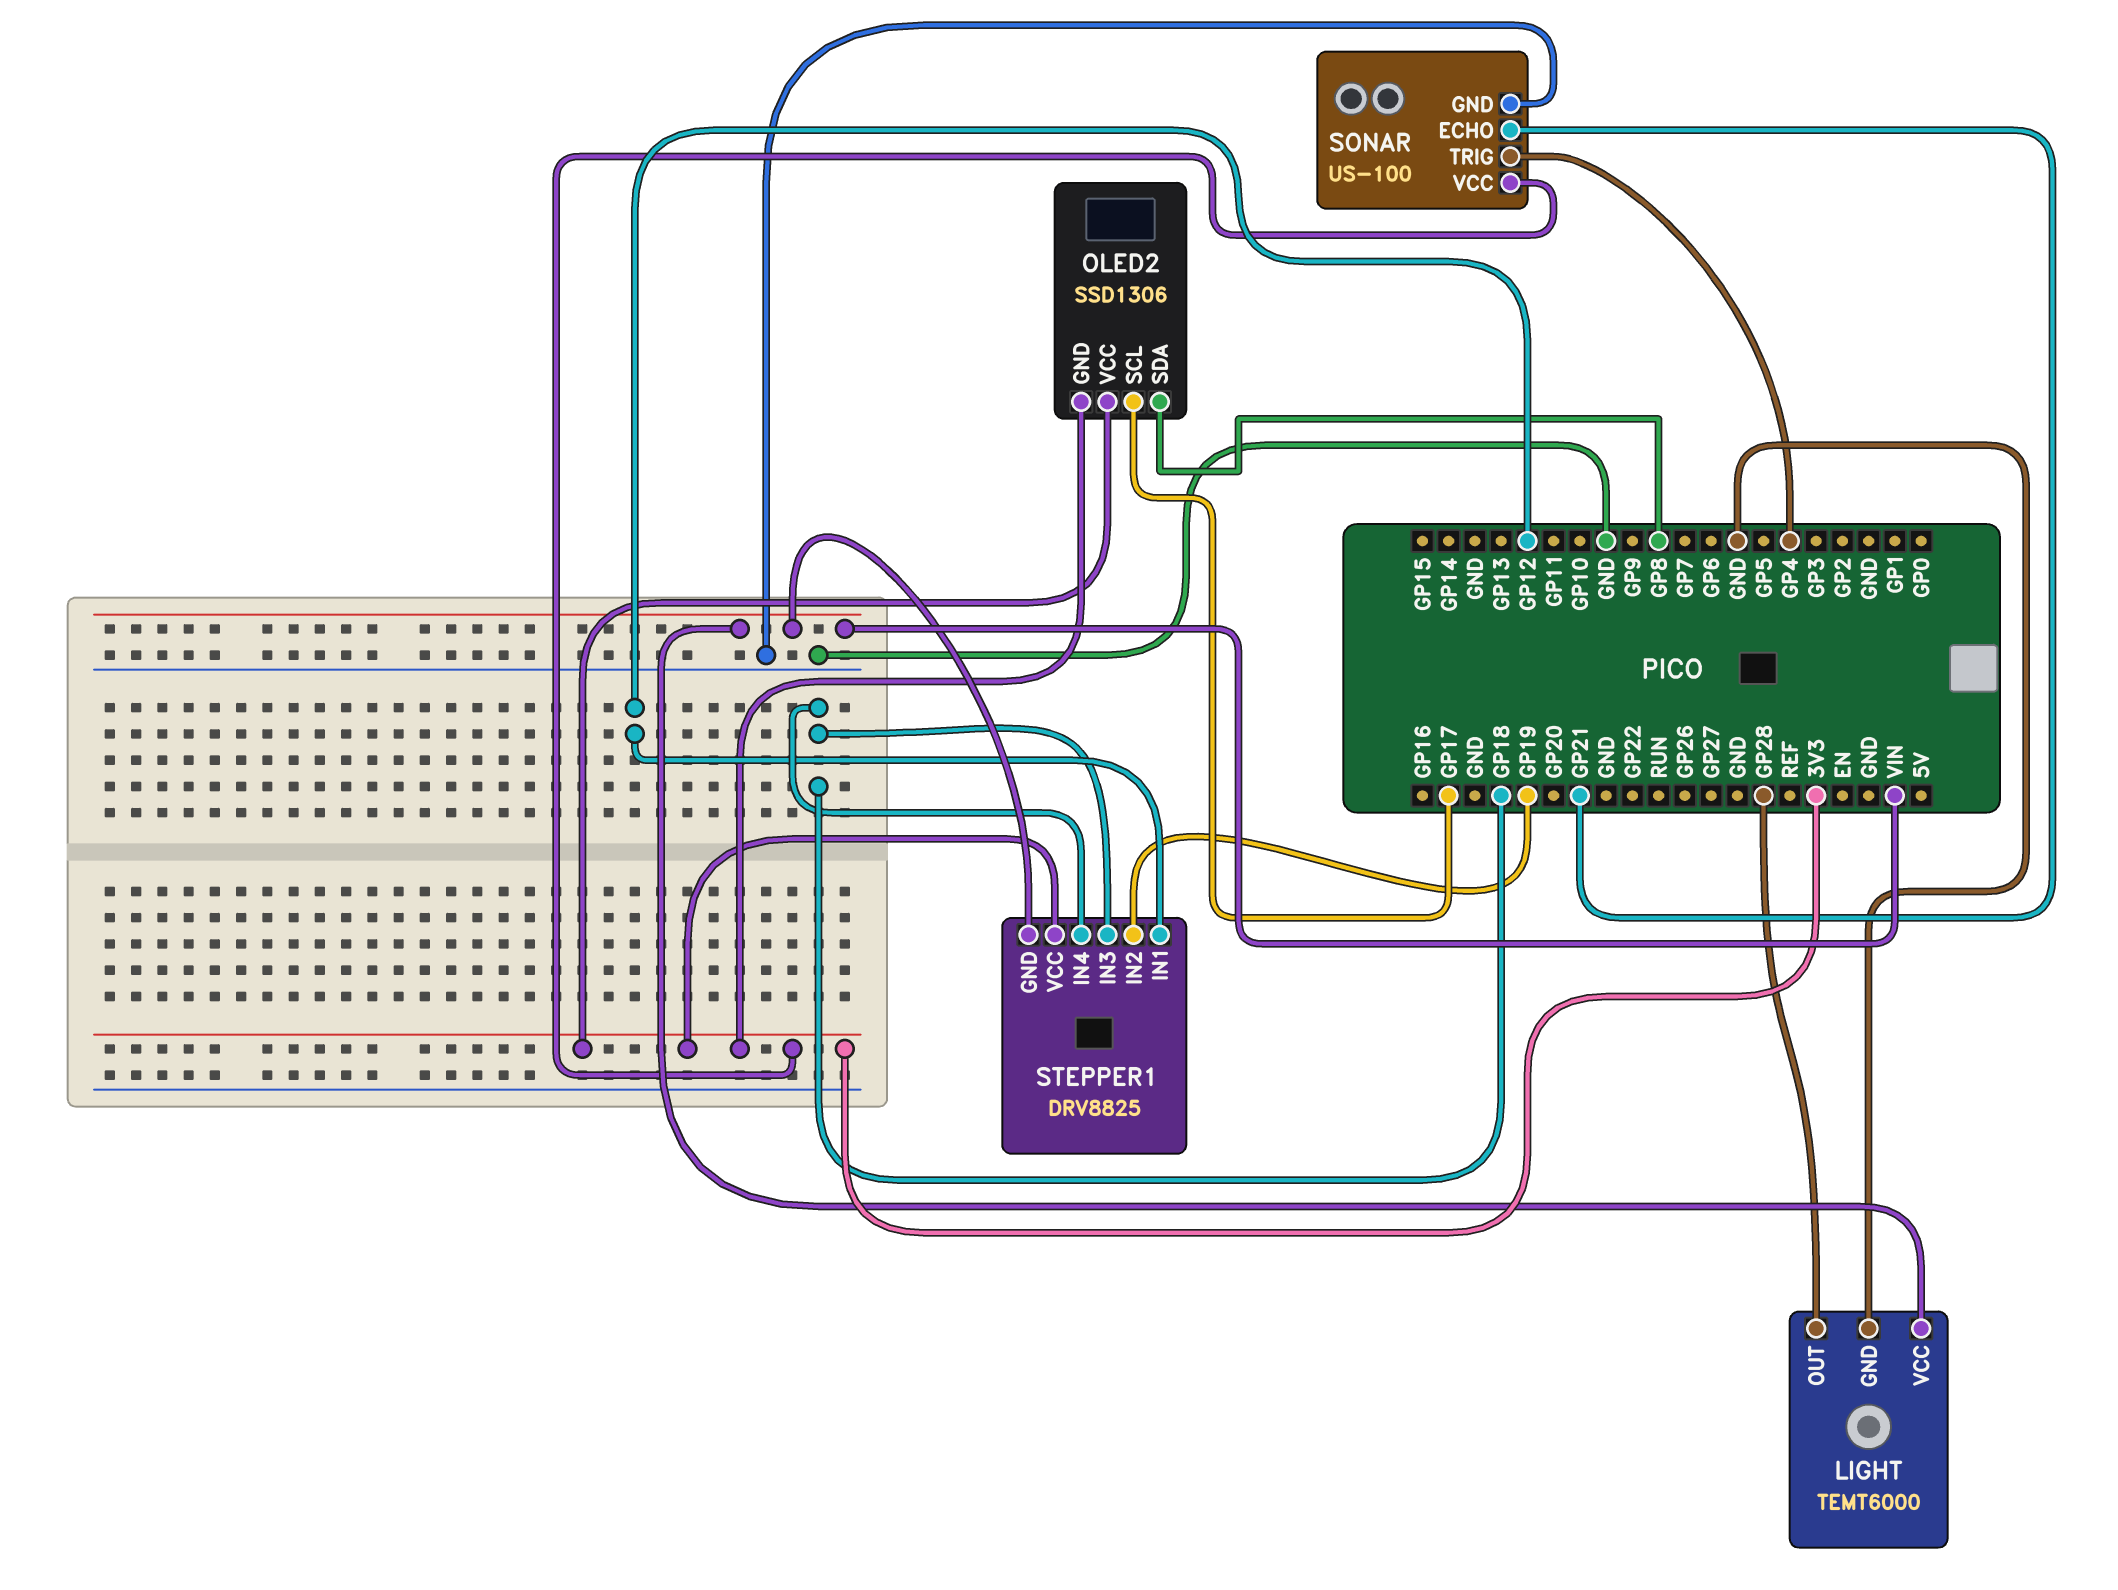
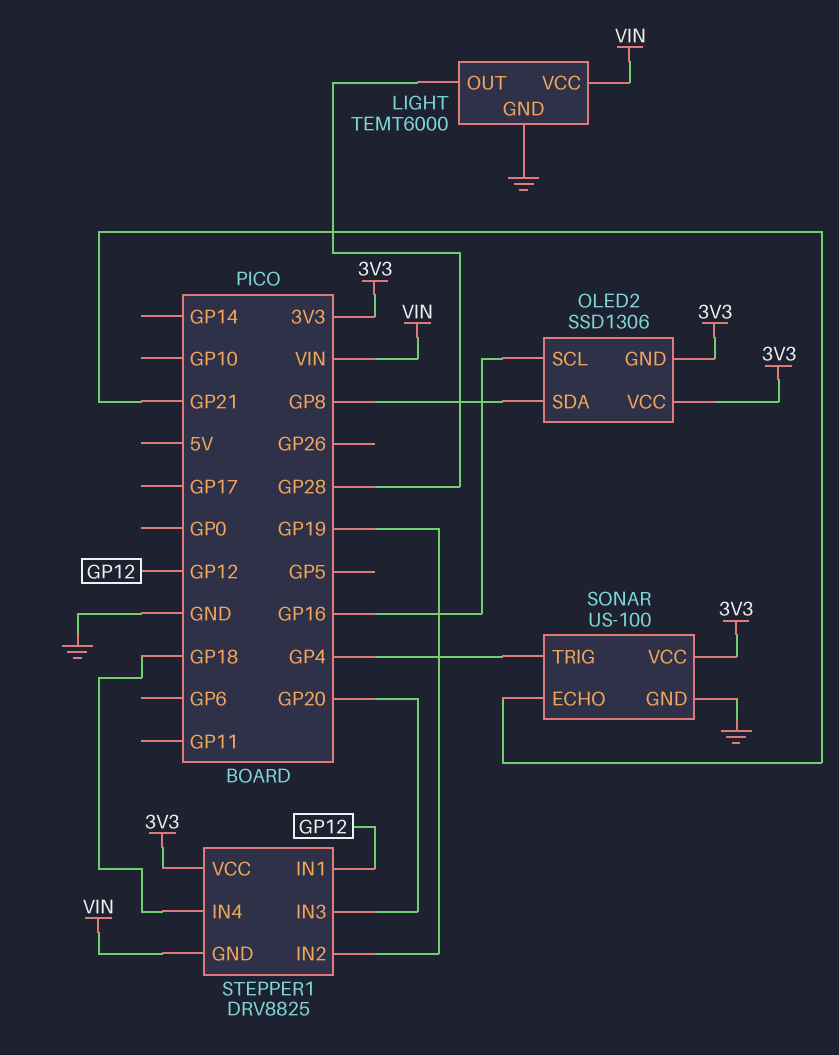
OLED2 pin SCL: GP17 -> GP16
STEPPER1 pin IN3: GP18 -> GP20

